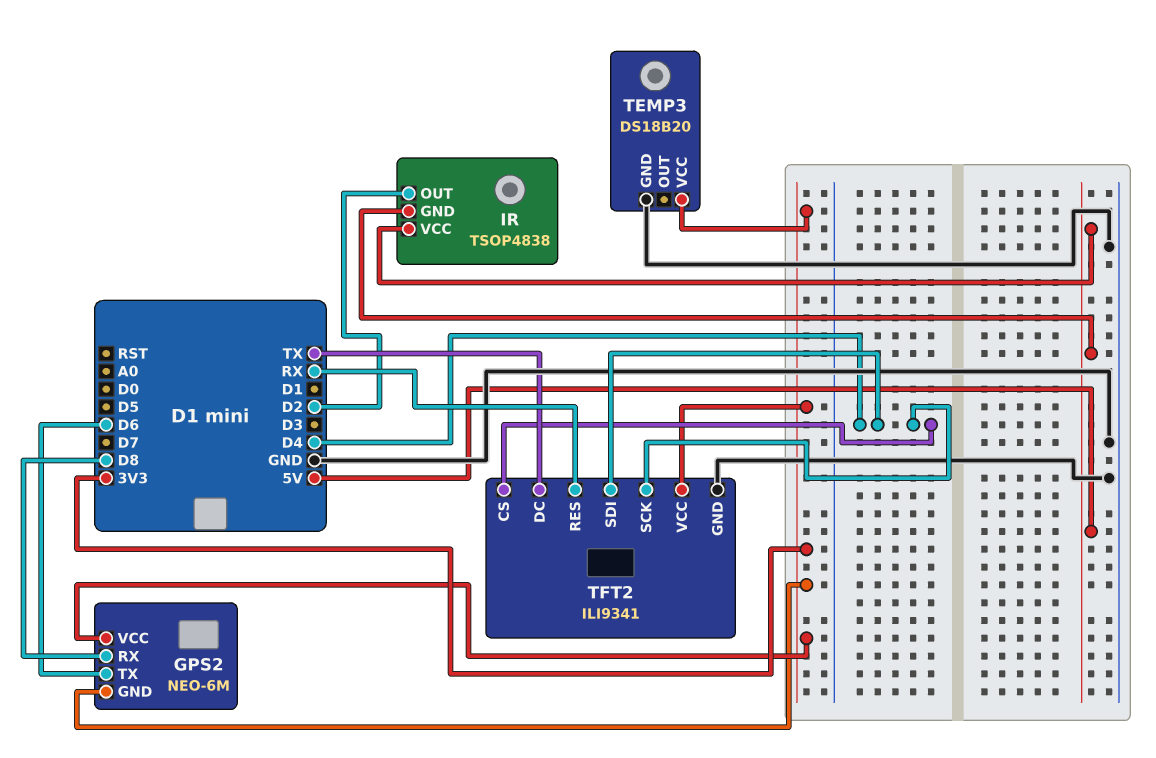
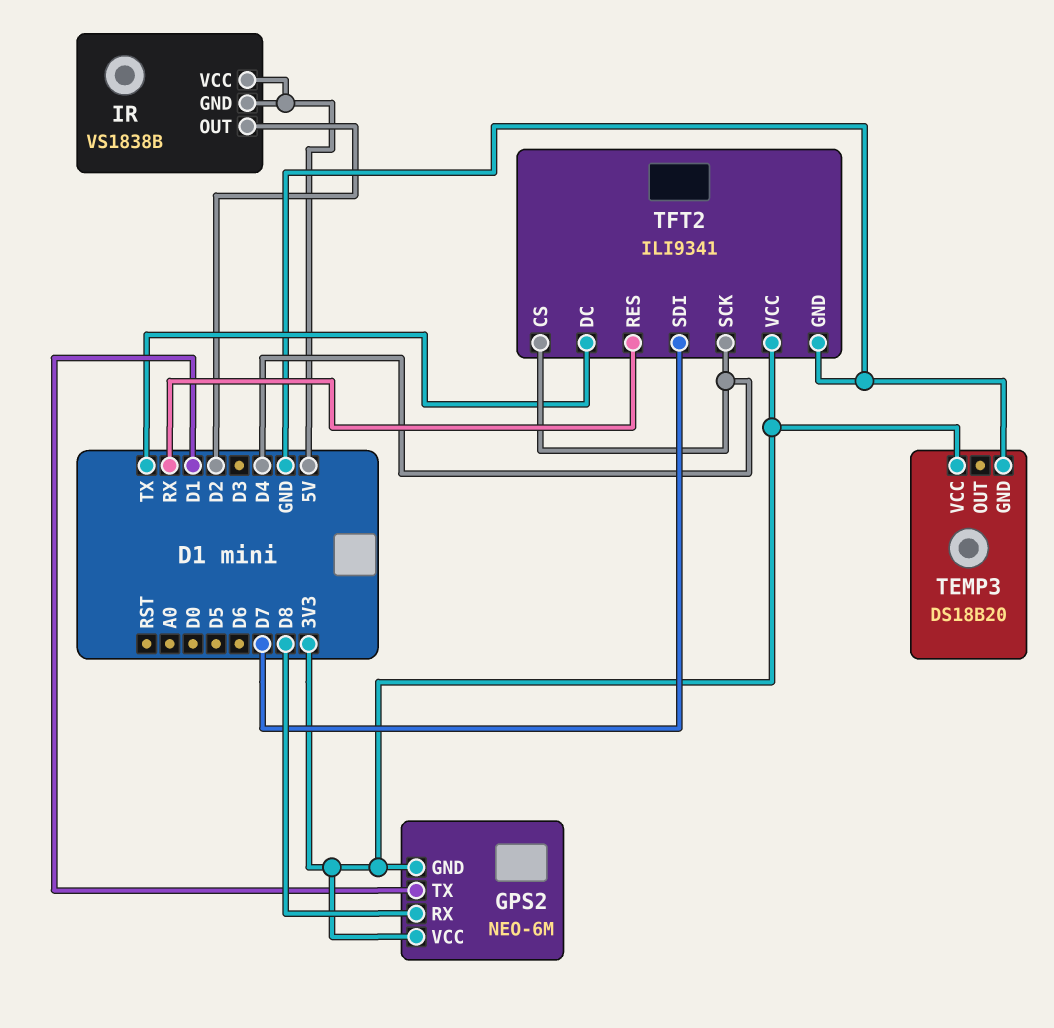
GPS2 pin TX: D6 -> D1
IR: TSOP4838 -> VS1838B
TFT2 pin SDI: D4 -> D7

